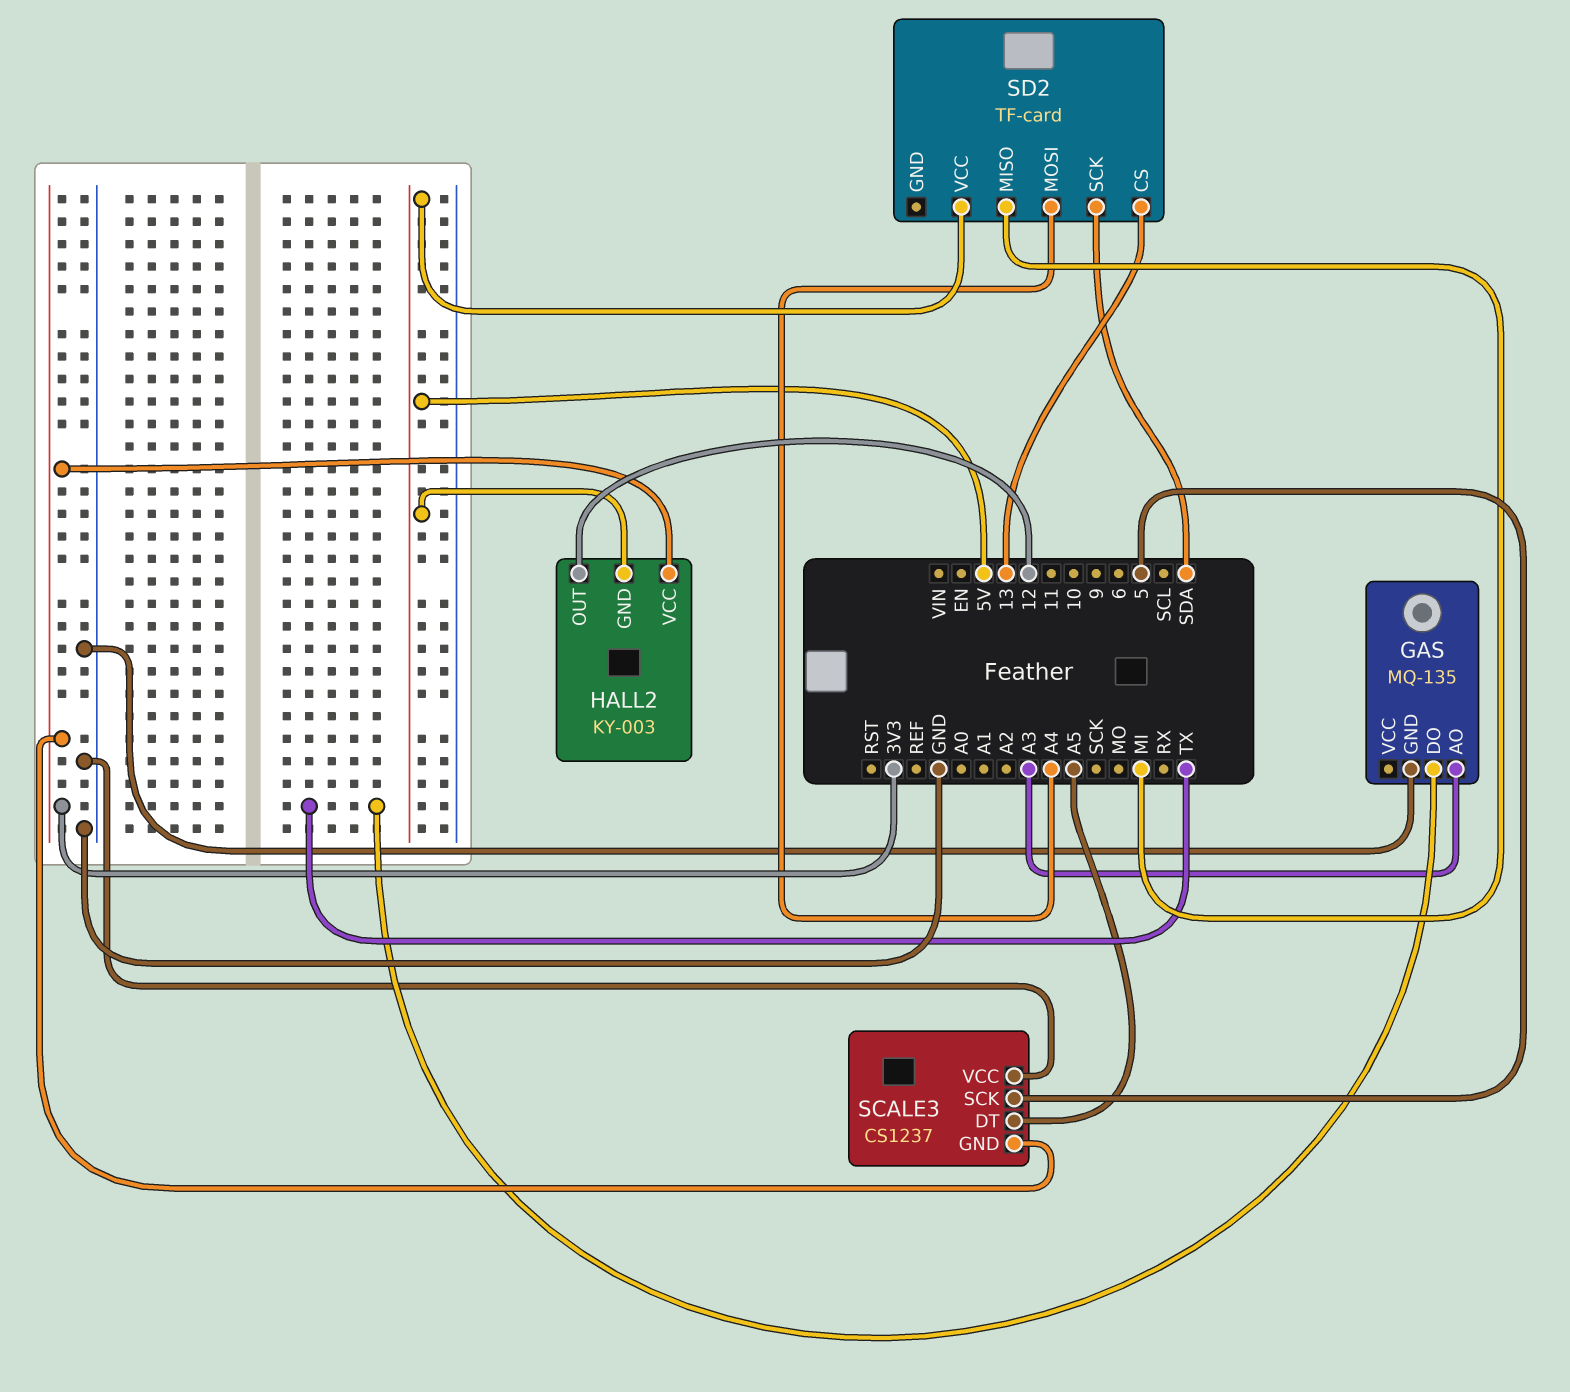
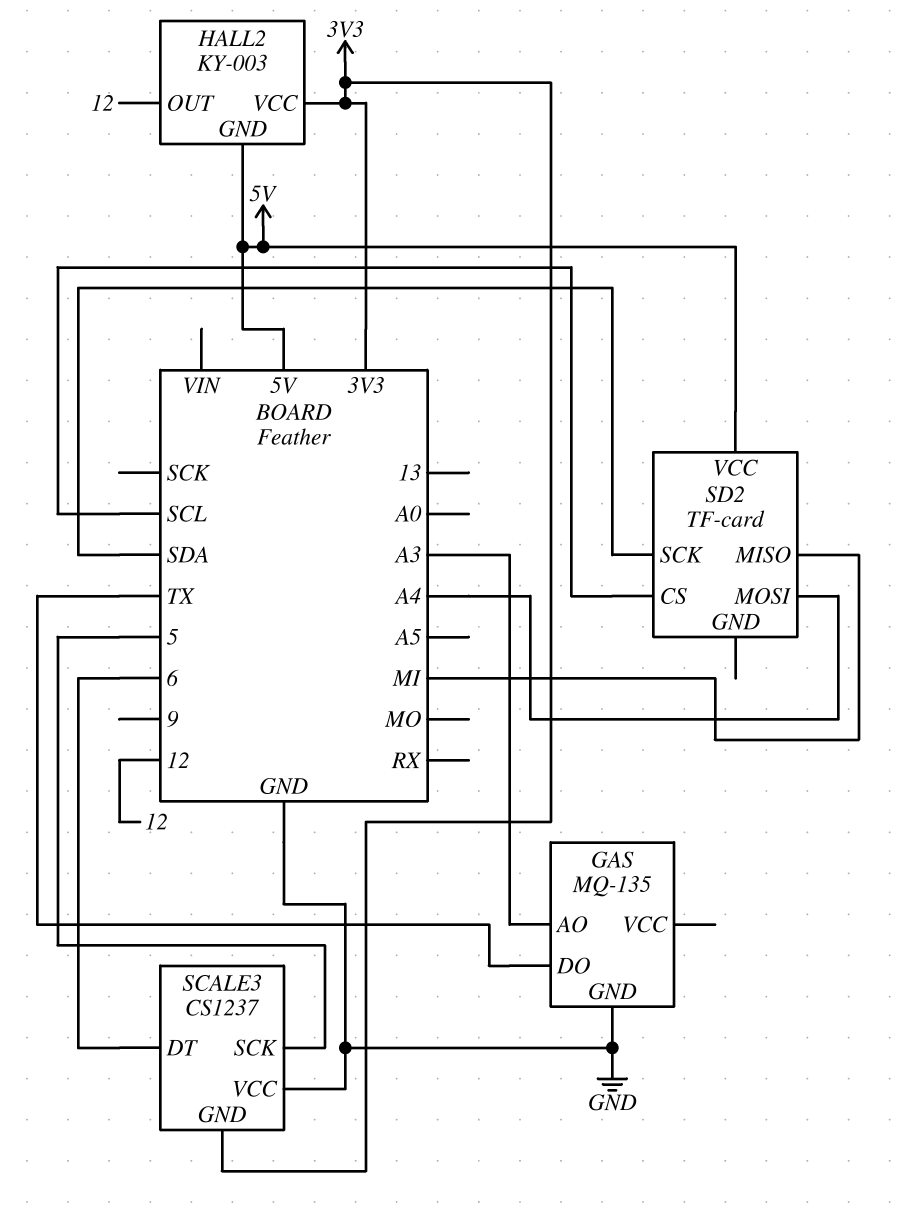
SCALE3 pin DT: A5 -> 6
SD2 pin CS: 13 -> SCL

